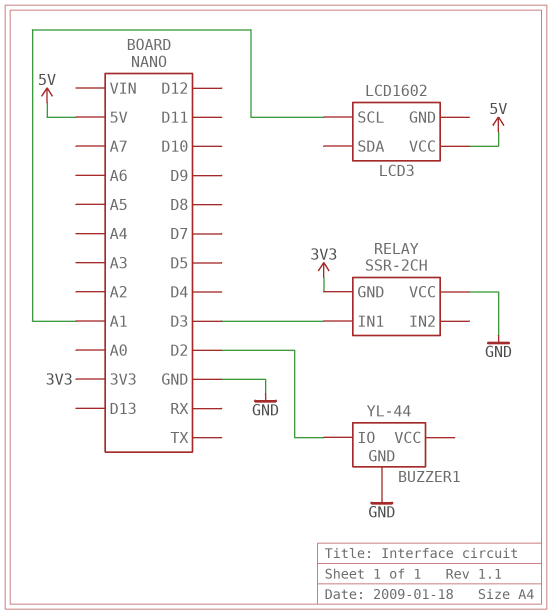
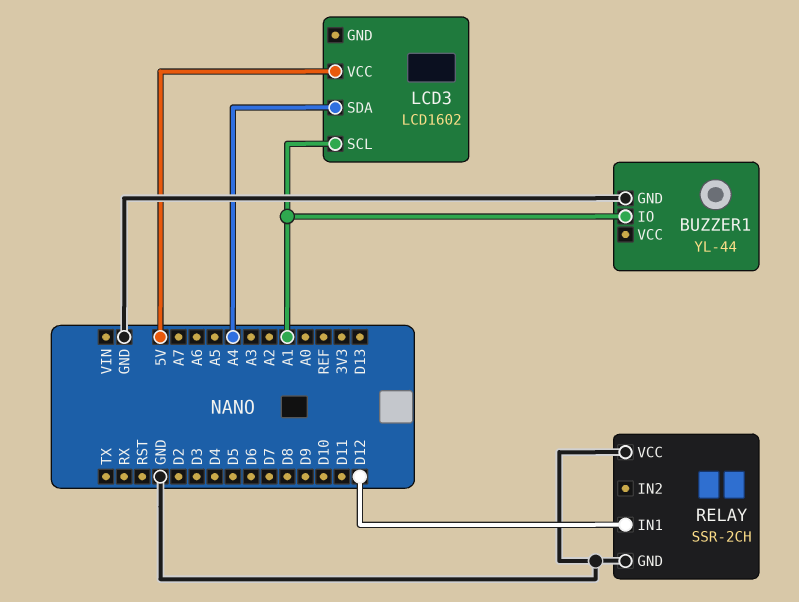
BUZZER1 pin IO: D2 -> A1
LCD3 pin SDA: none -> A4
RELAY pin GND: 3V3 -> GND
RELAY pin IN1: D3 -> D12

